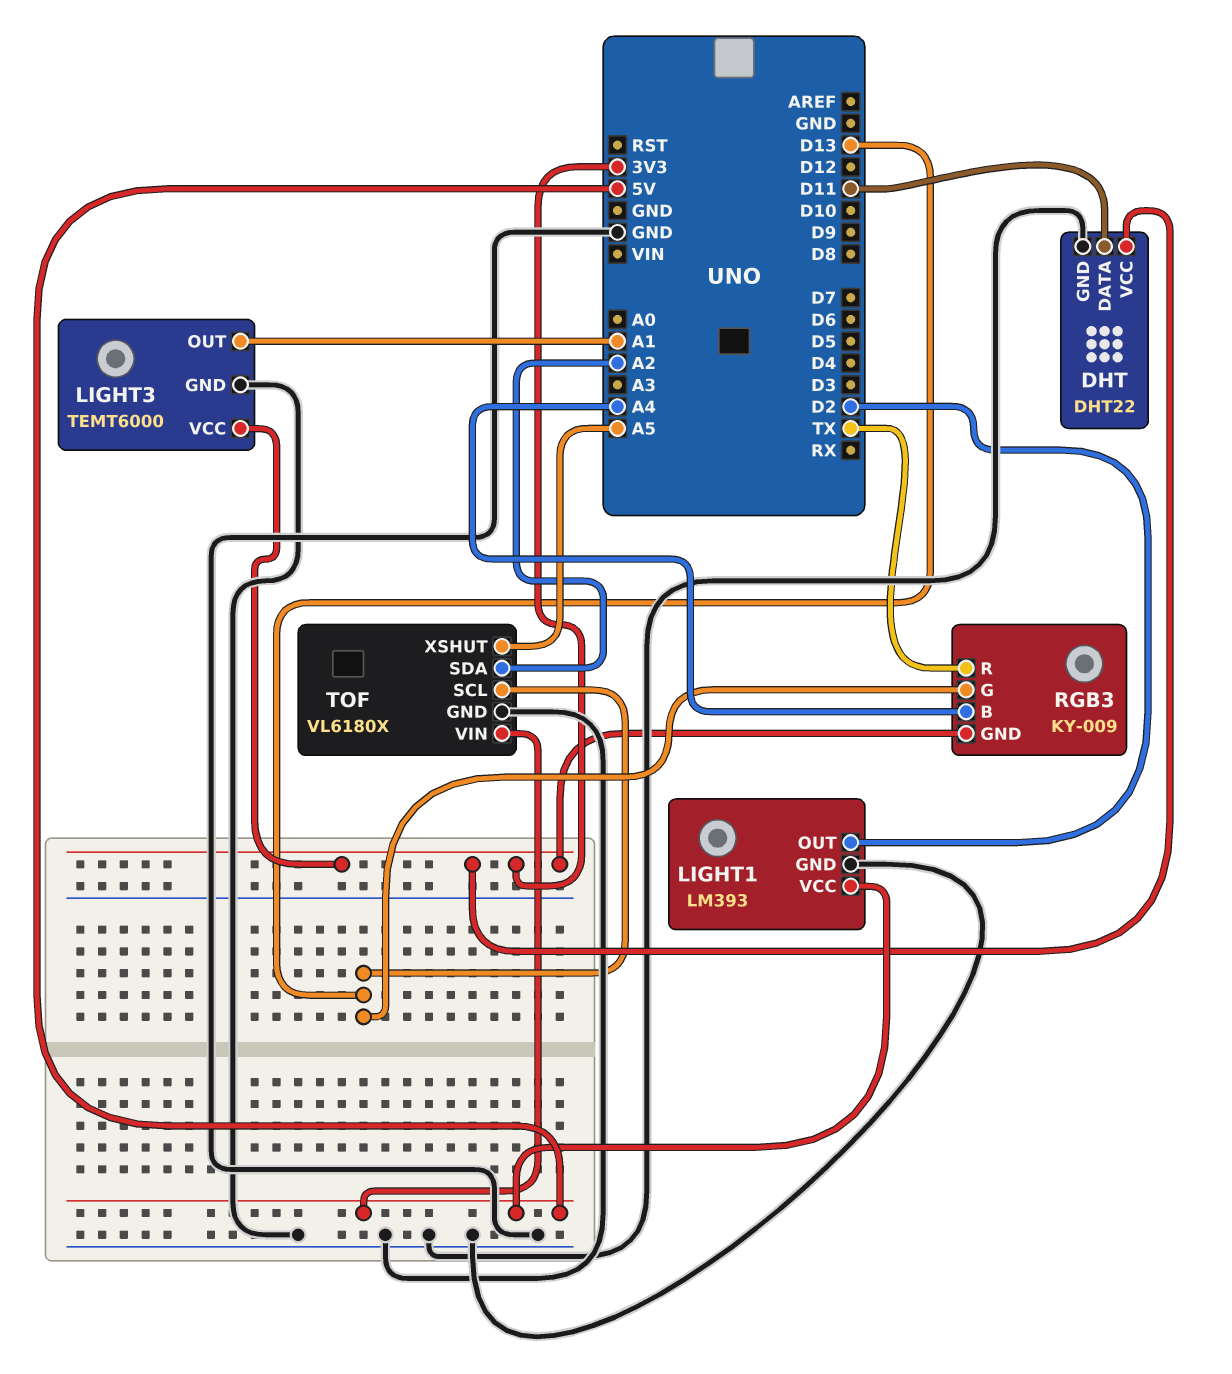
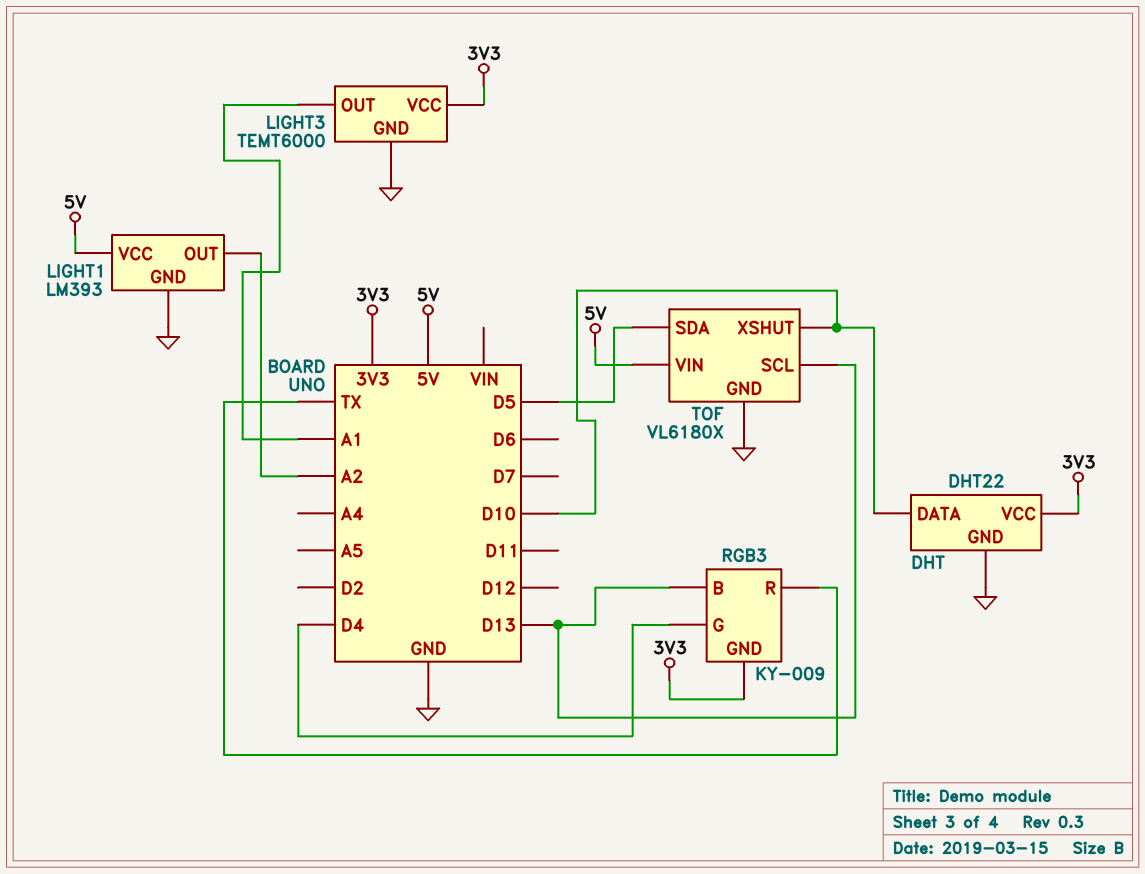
DHT pin DATA: D11 -> D10
LIGHT1 pin OUT: D2 -> A2
RGB3 pin B: A4 -> D13
RGB3 pin G: D13 -> D4
TOF pin SDA: A2 -> D5
TOF pin XSHUT: A5 -> D10

